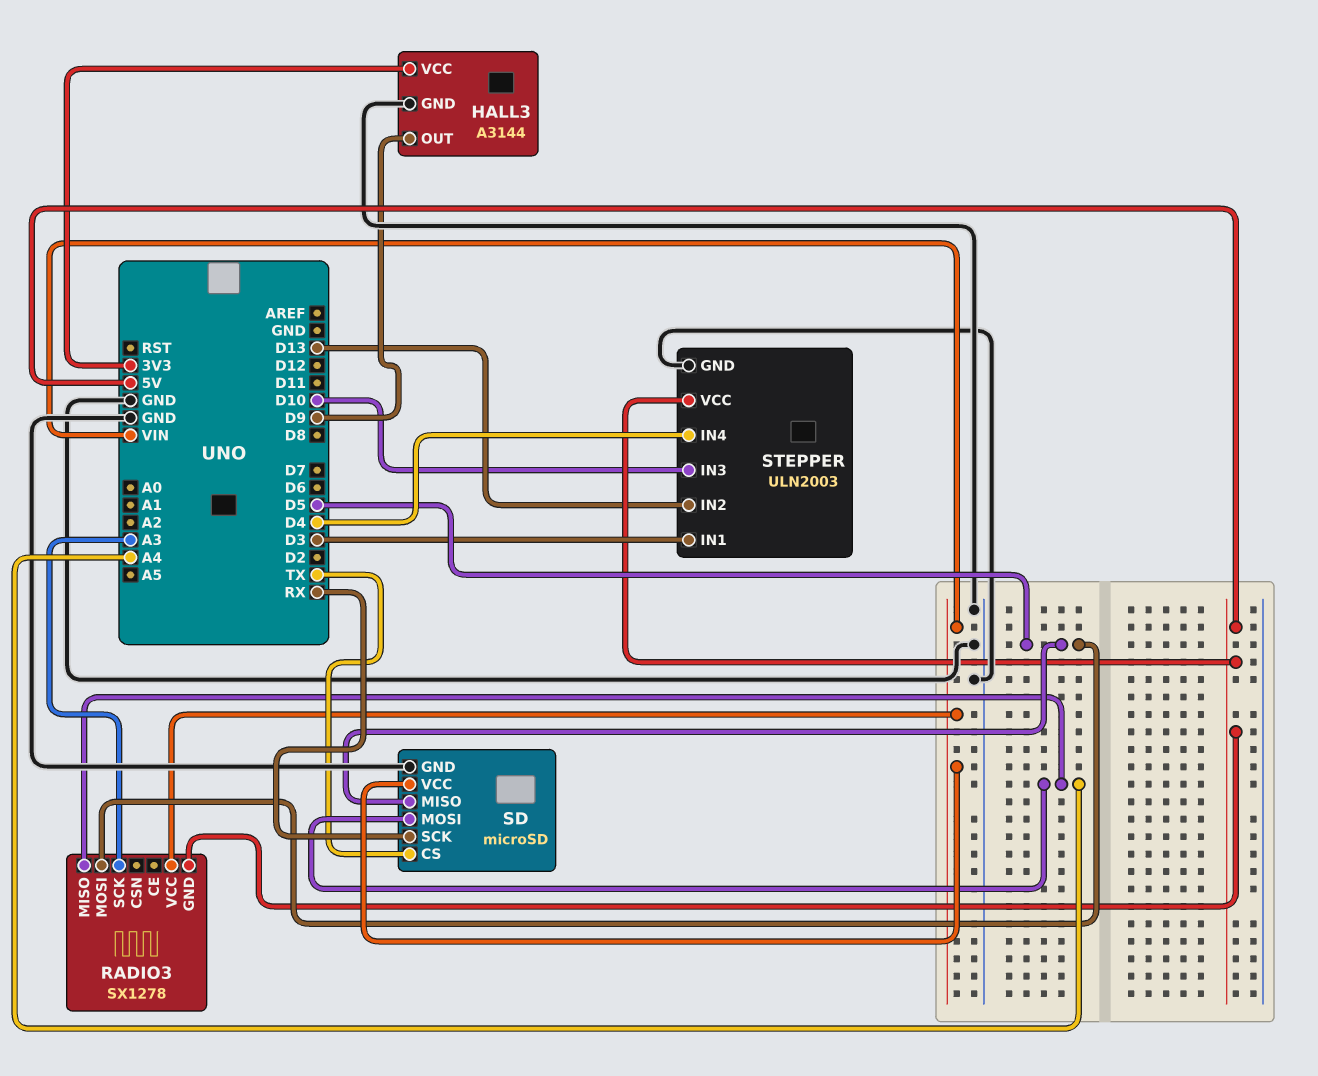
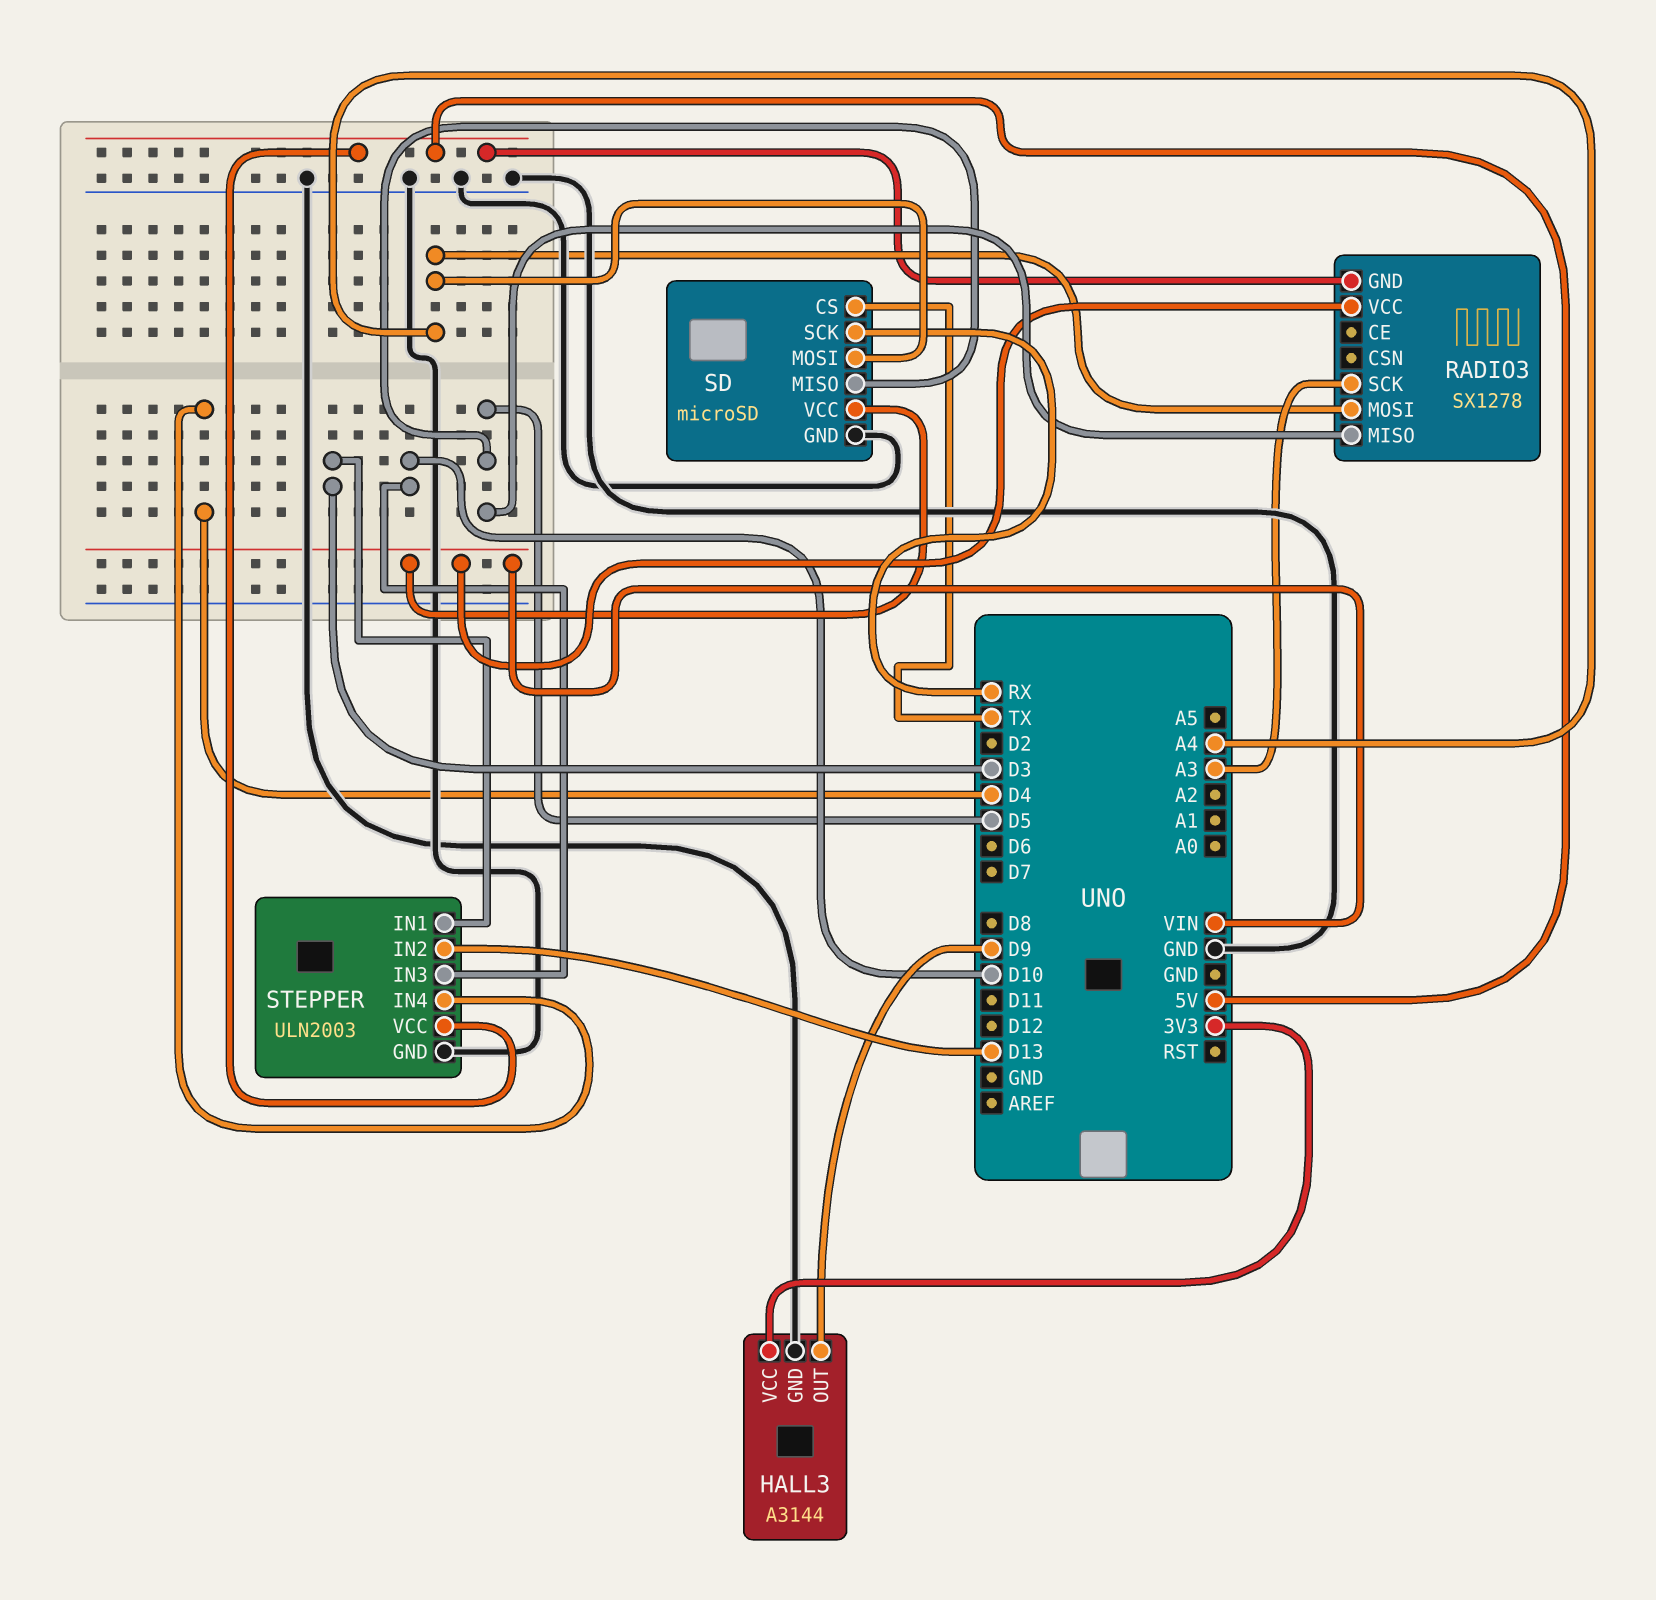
RADIO3 pin MISO: A4 -> D5
RADIO3 pin MOSI: D5 -> A4

